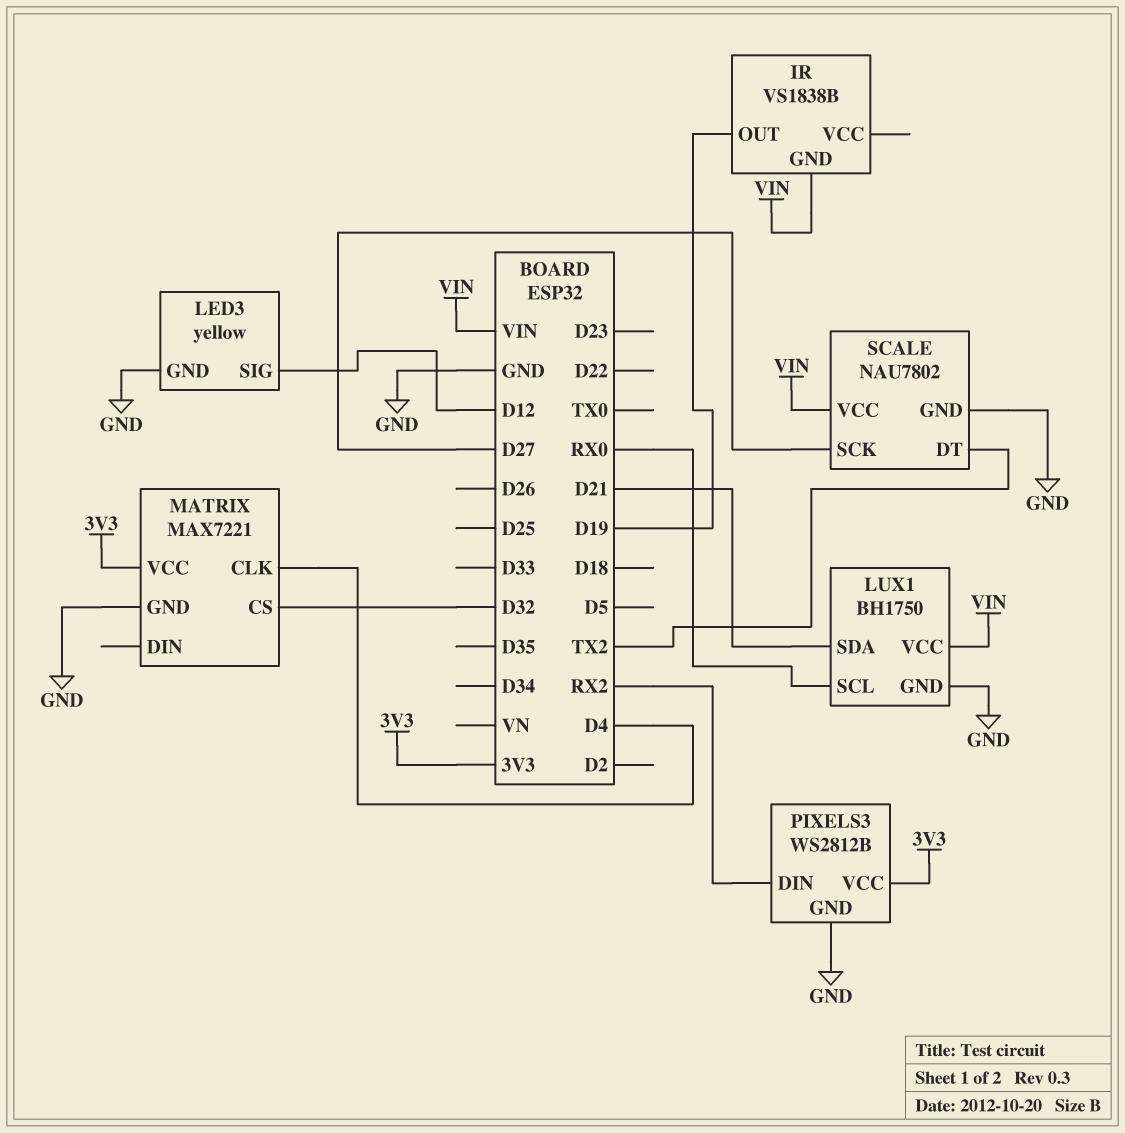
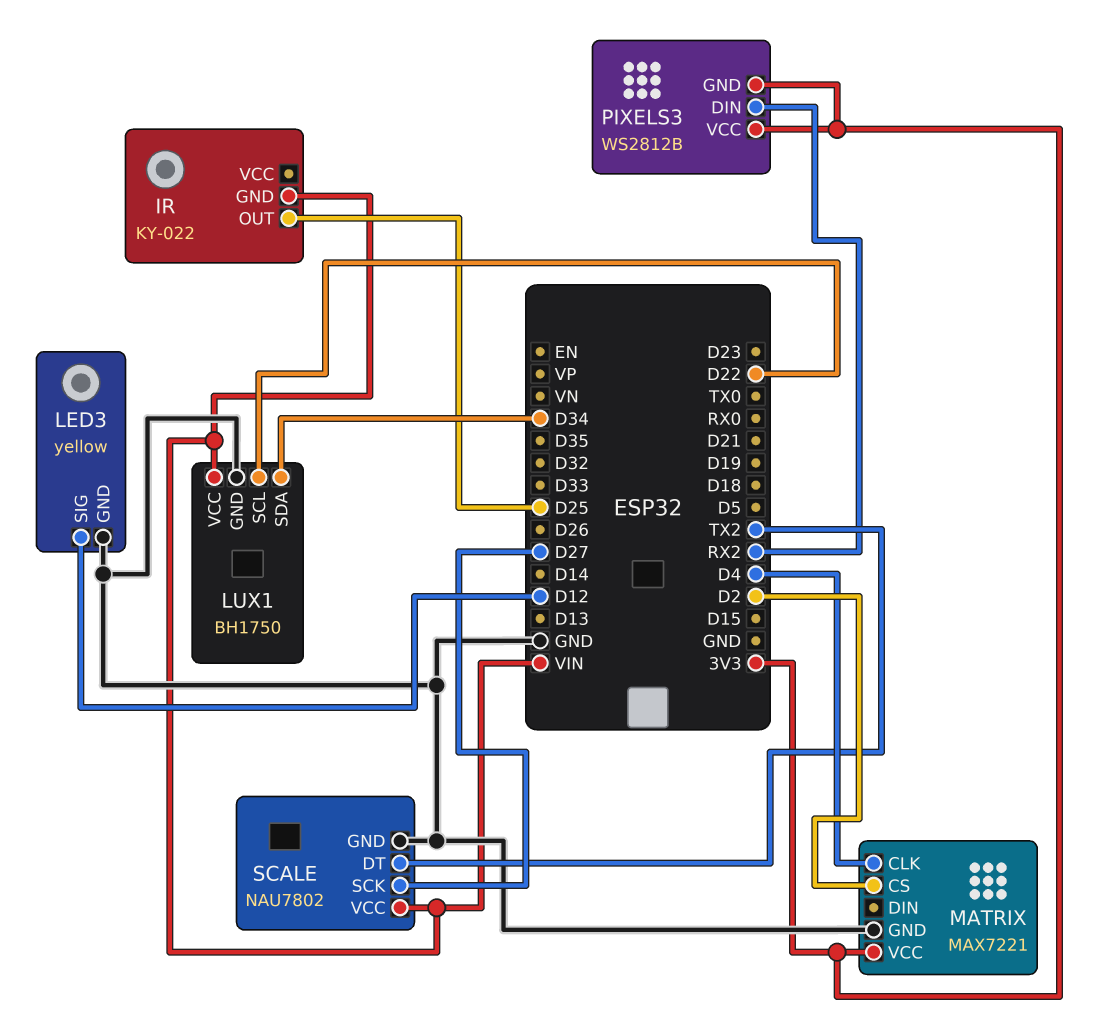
IR: VS1838B -> KY-022
IR pin OUT: D19 -> D25
LUX1 pin SCL: RX0 -> D22
LUX1 pin SDA: D21 -> D34
MATRIX pin CS: D32 -> D2
PIXELS3 pin GND: GND -> 3V3

